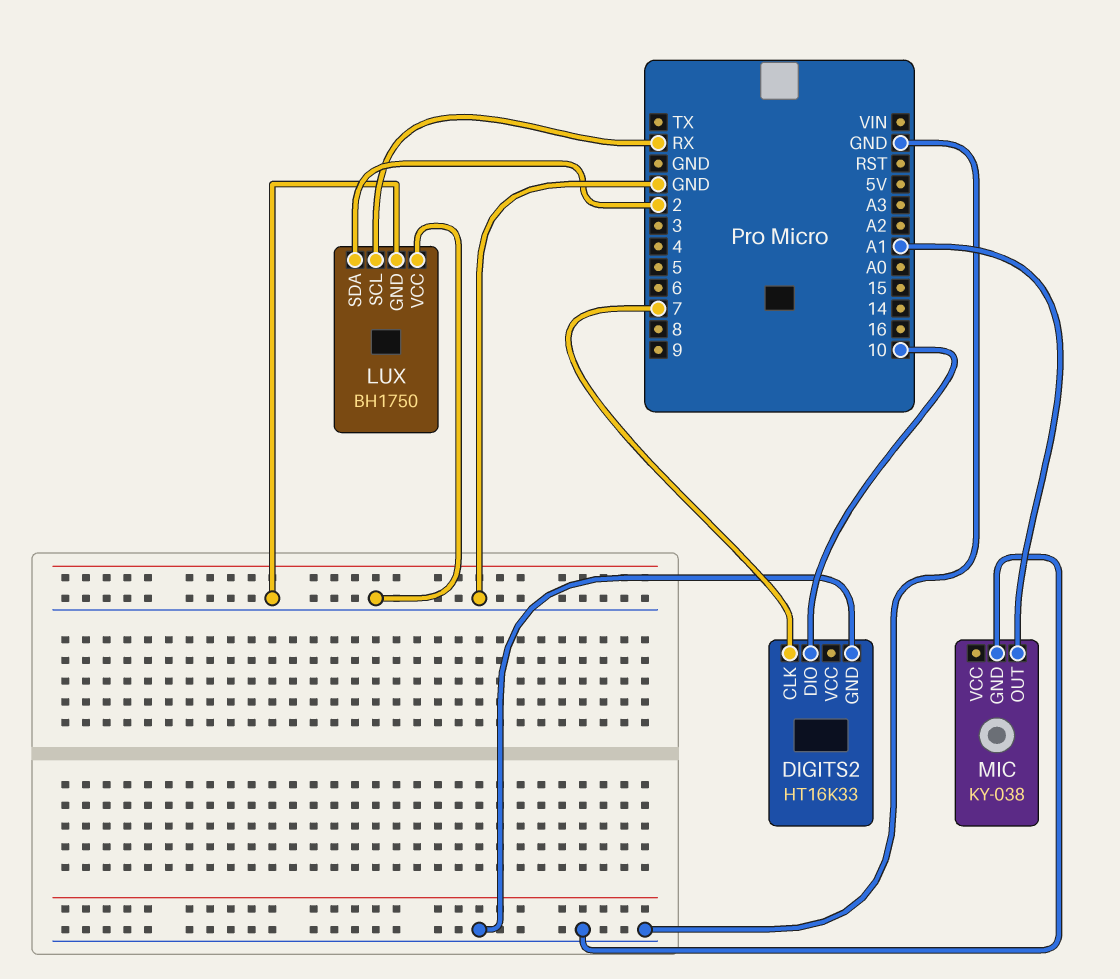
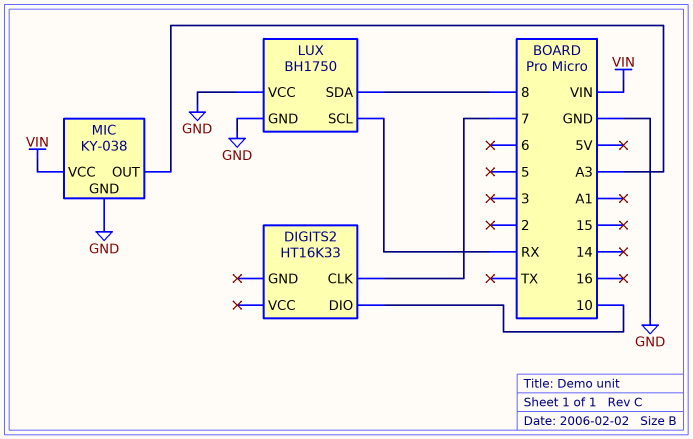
DIGITS2 pin GND: GND -> none
LUX pin SDA: 2 -> 8
MIC pin OUT: A1 -> A3
MIC pin VCC: none -> VIN

